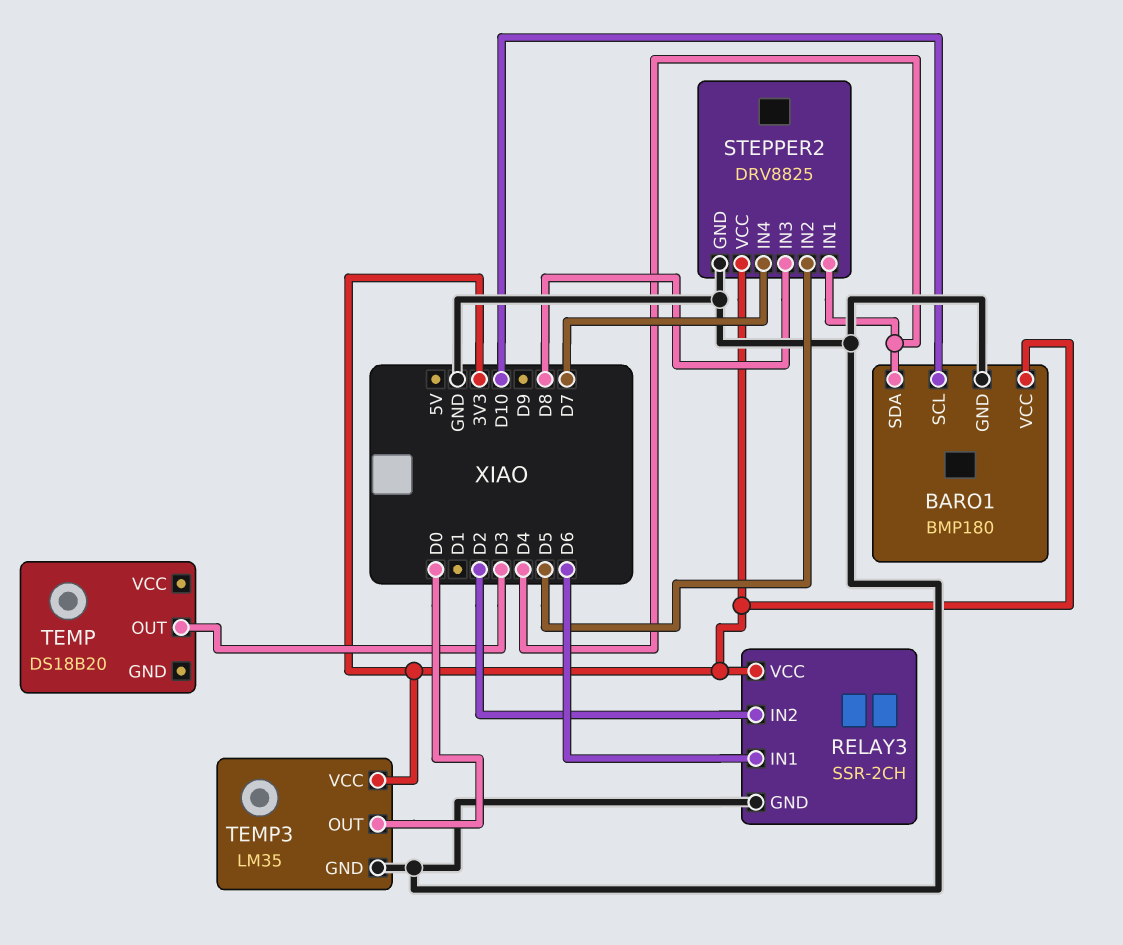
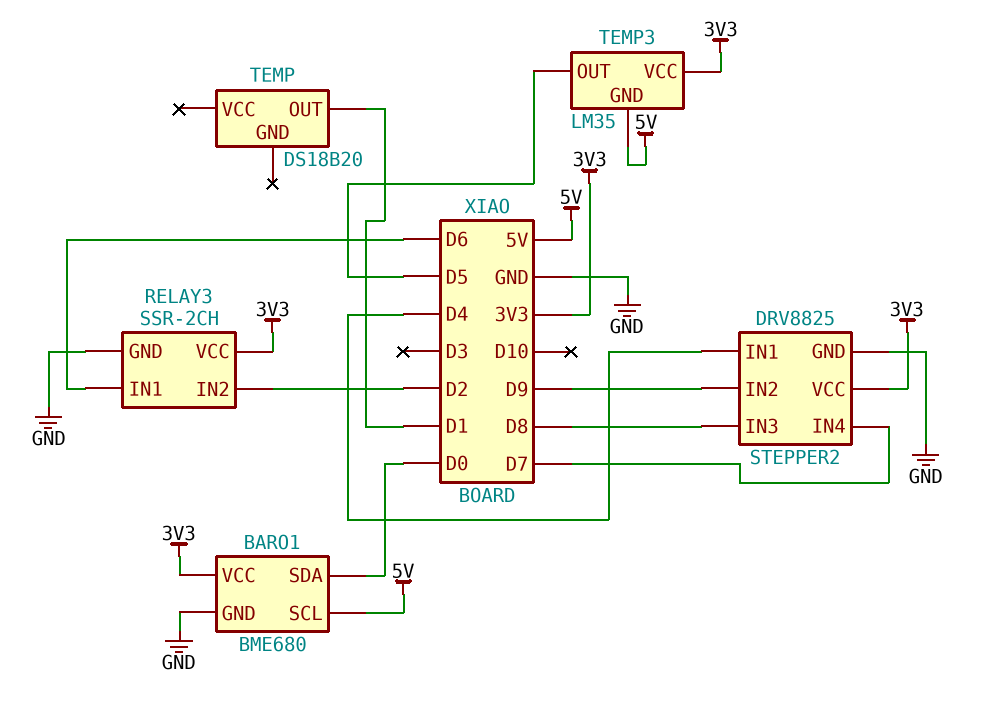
BARO1: BMP180 -> BME680
BARO1 pin SCL: D10 -> 5V
BARO1 pin SDA: D4 -> D0
STEPPER2 pin IN2: D5 -> D9
TEMP pin OUT: D3 -> D1
TEMP3 pin GND: GND -> 5V
TEMP3 pin OUT: D0 -> D5

